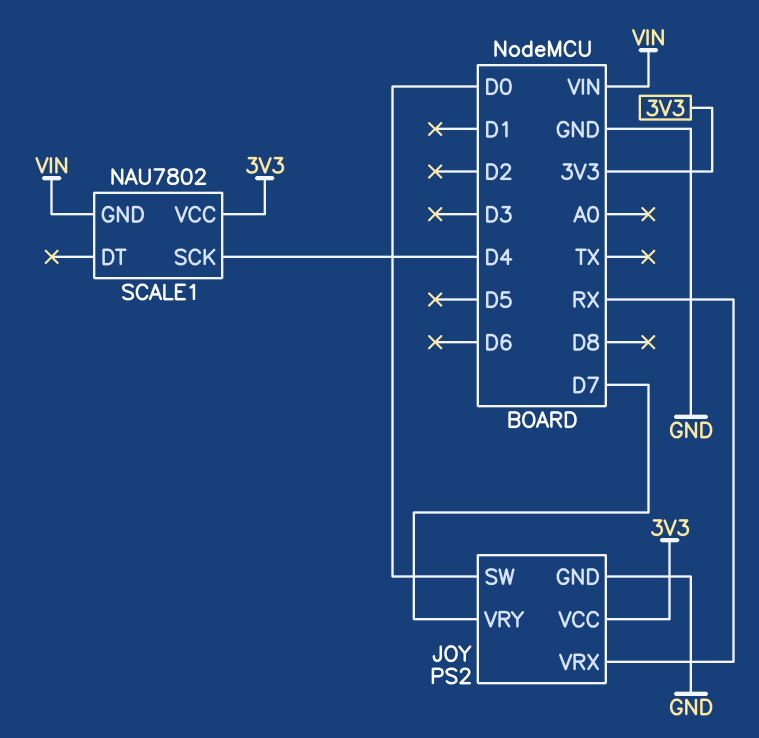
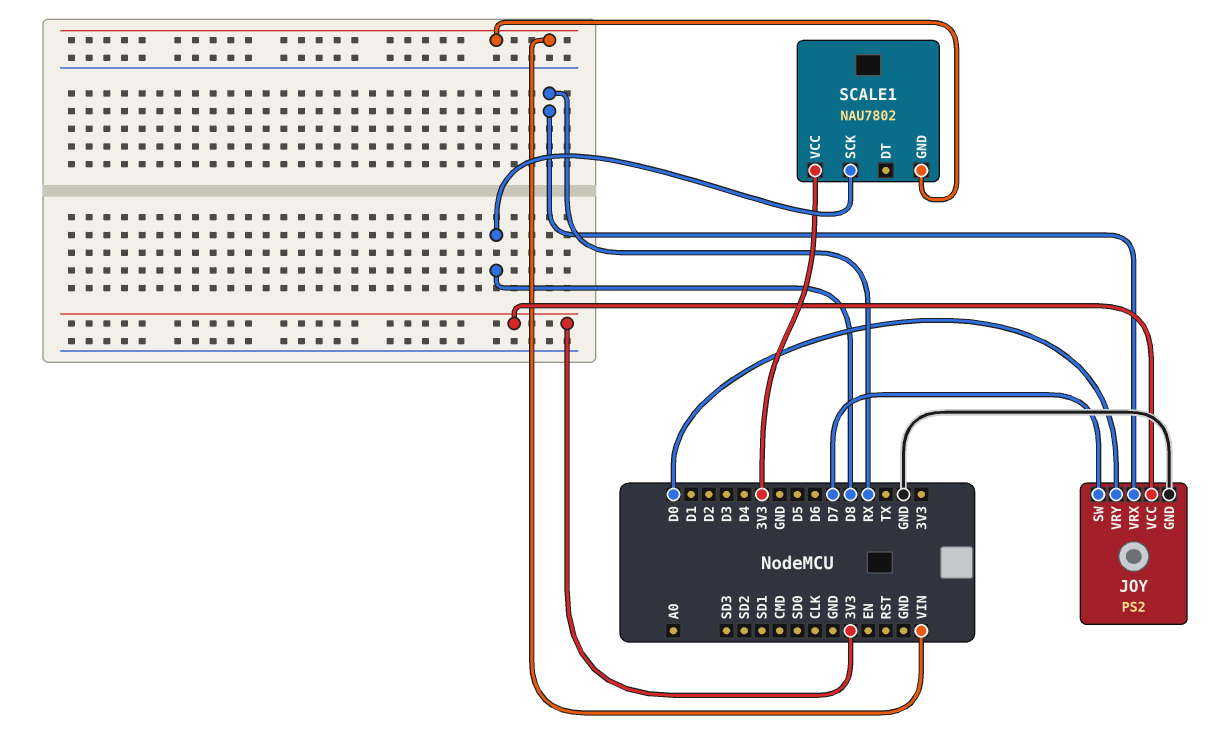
JOY pin SW: D0 -> D7
JOY pin VRY: D7 -> D0
SCALE1 pin SCK: D4 -> D8

